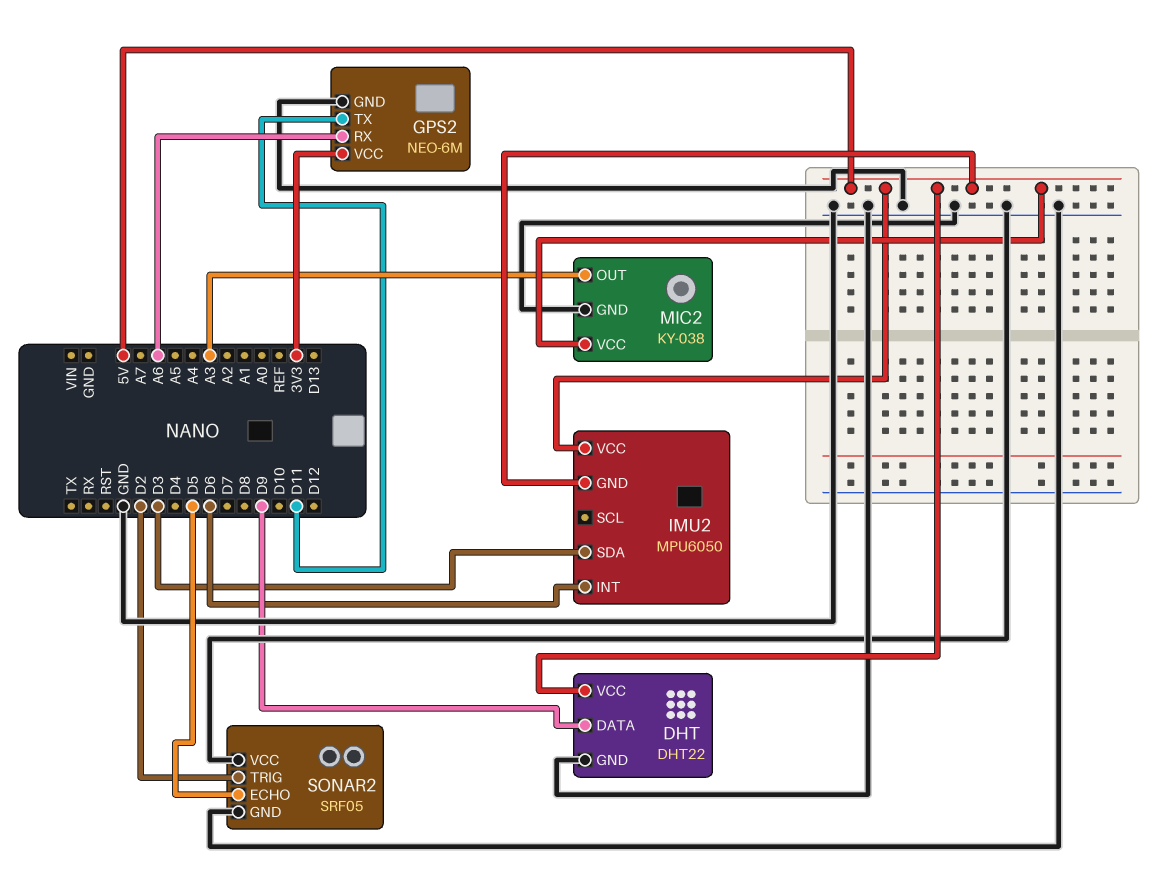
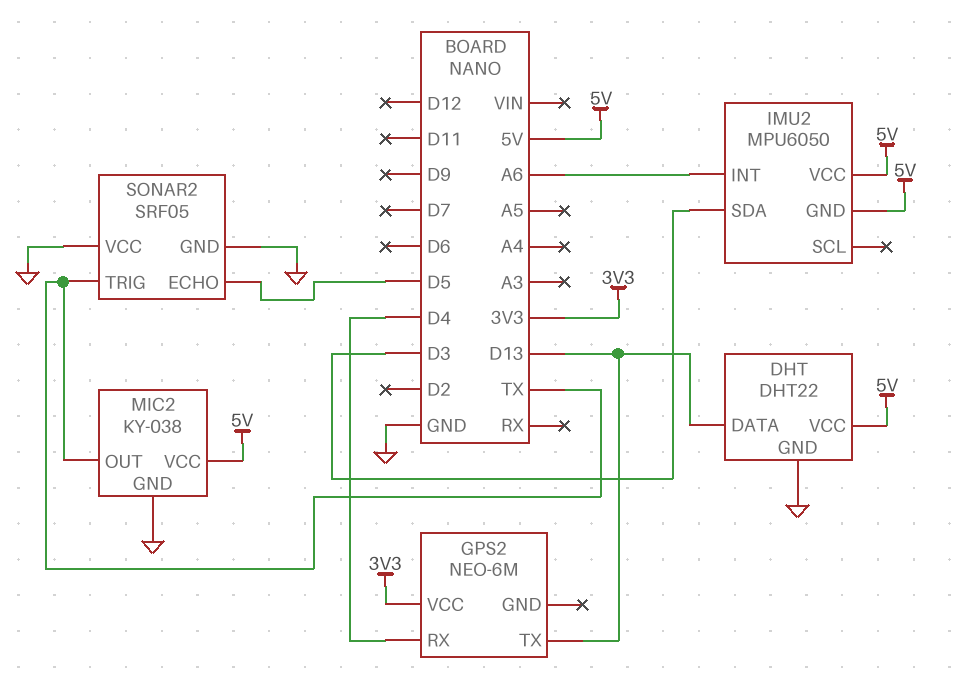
DHT pin DATA: D9 -> D13
GPS2 pin GND: GND -> none
GPS2 pin RX: A6 -> D4
GPS2 pin TX: D11 -> D13
IMU2 pin INT: D6 -> A6
MIC2 pin OUT: A3 -> TX
SONAR2 pin TRIG: D2 -> TX

